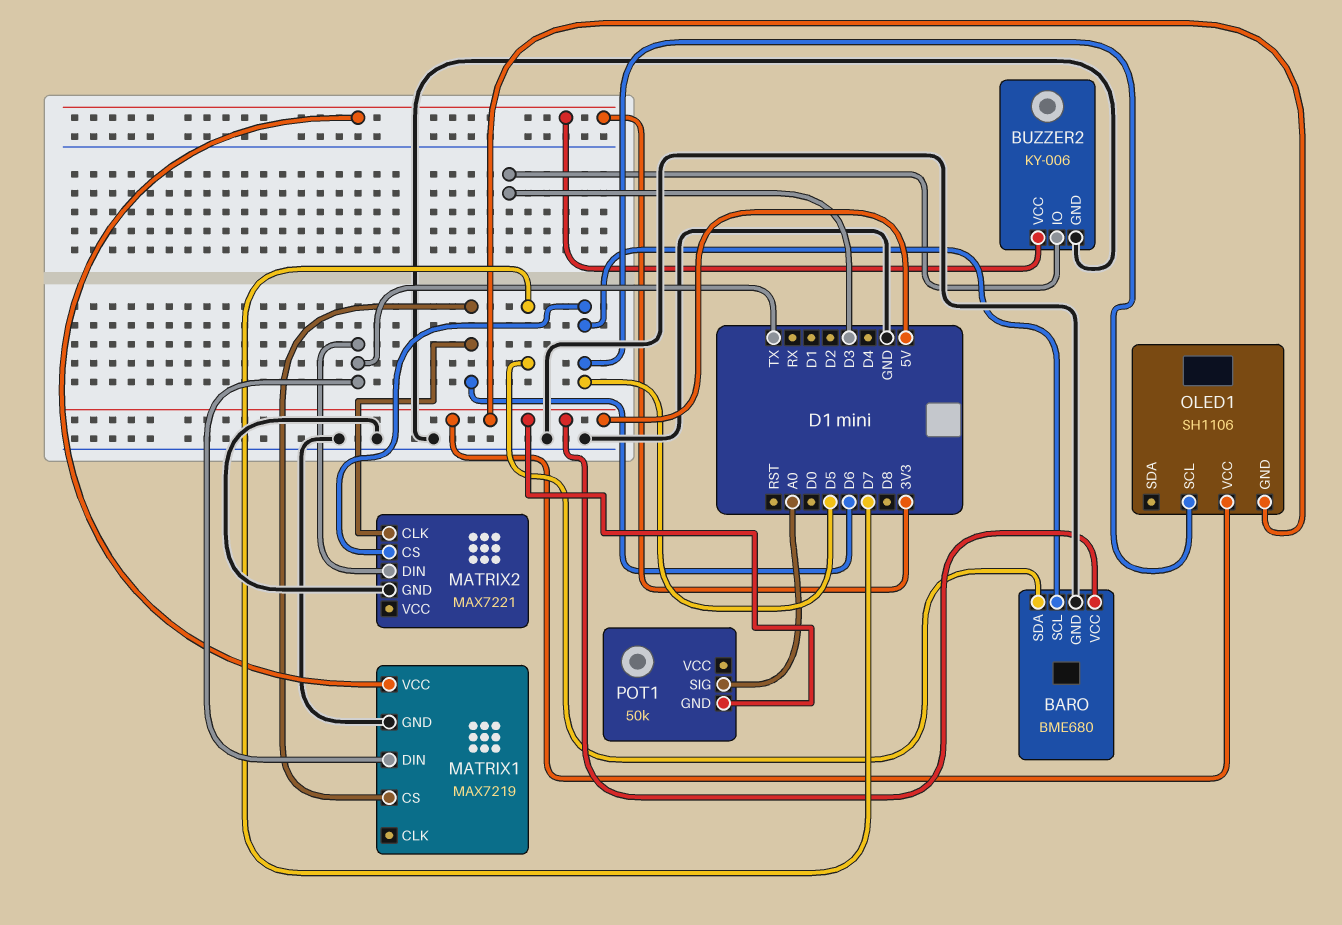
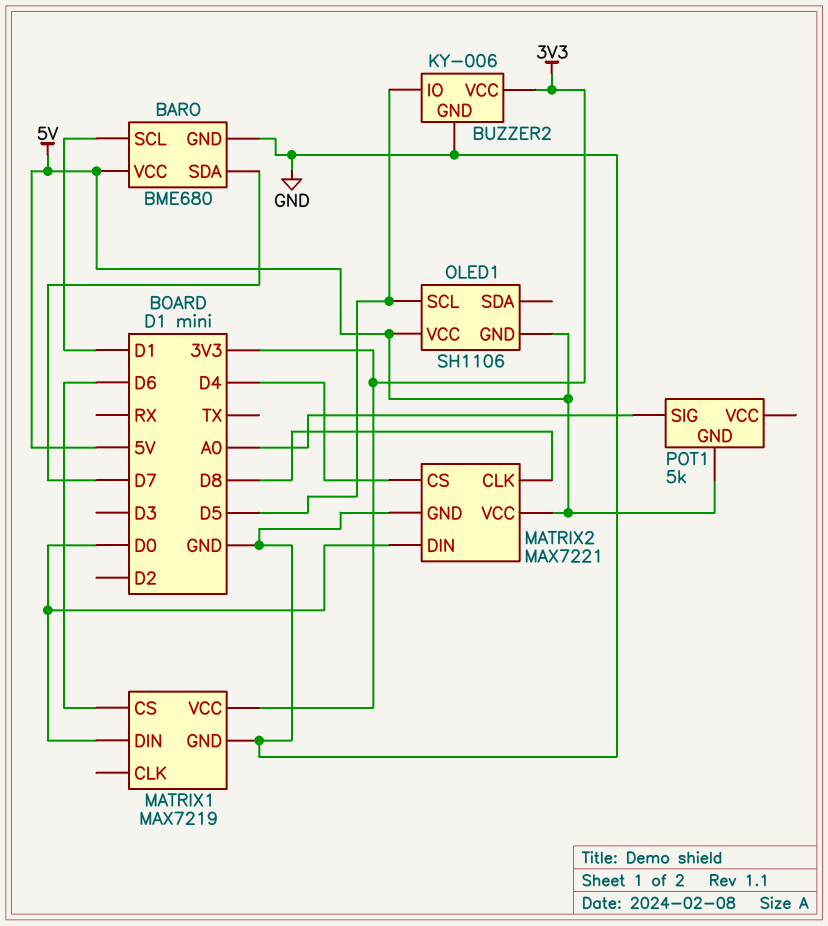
BARO pin SCL: D5 -> D1
BUZZER2 pin IO: D3 -> D5
MATRIX1 pin DIN: TX -> D0
MATRIX2 pin CLK: D6 -> D8
MATRIX2 pin CS: D5 -> D4
MATRIX2 pin DIN: TX -> D0
MATRIX2 pin VCC: none -> 5V
POT1: 50k -> 5k

